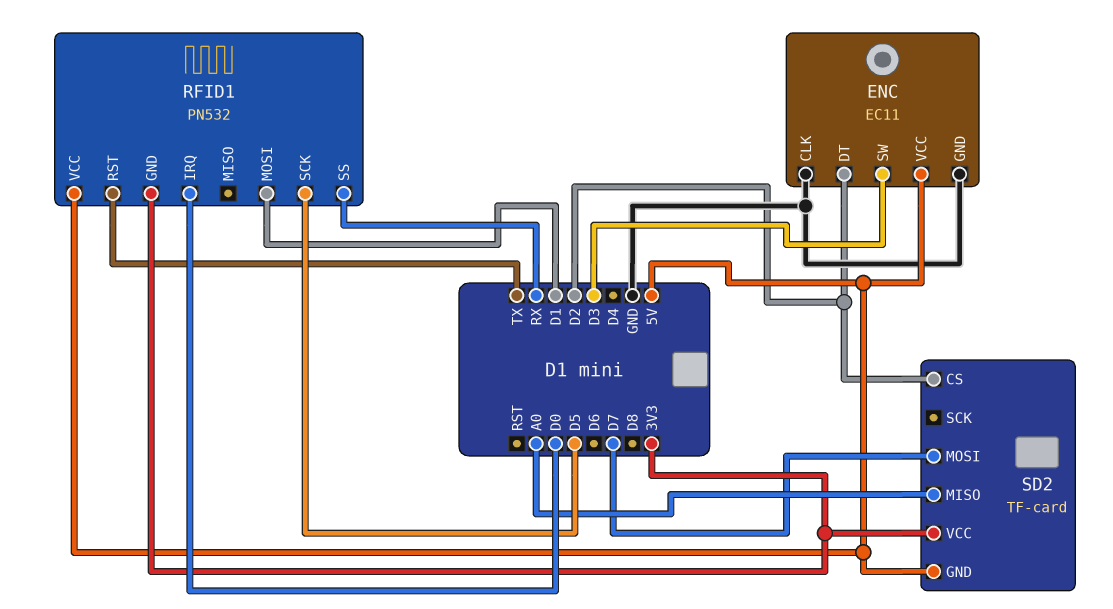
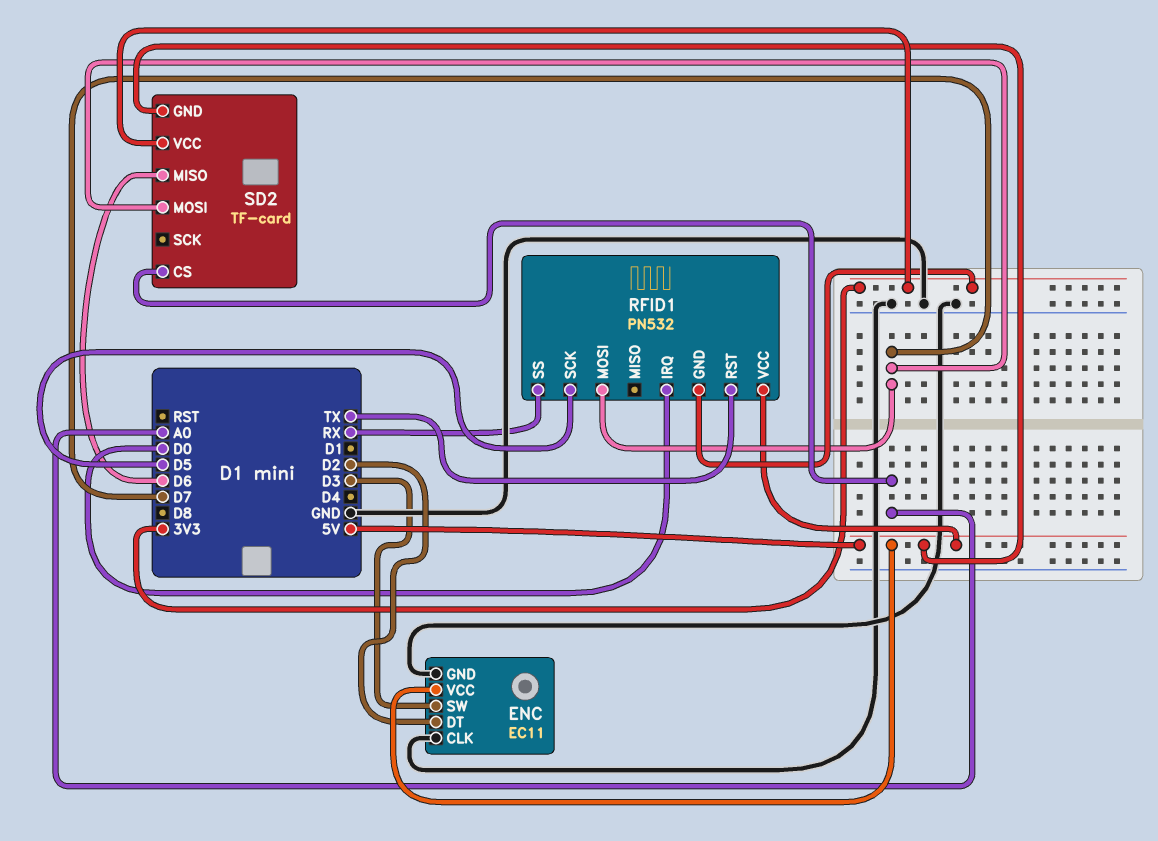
RFID1 pin MOSI: D1 -> D7
SD2 pin CS: D2 -> A0
SD2 pin MISO: A0 -> D6

